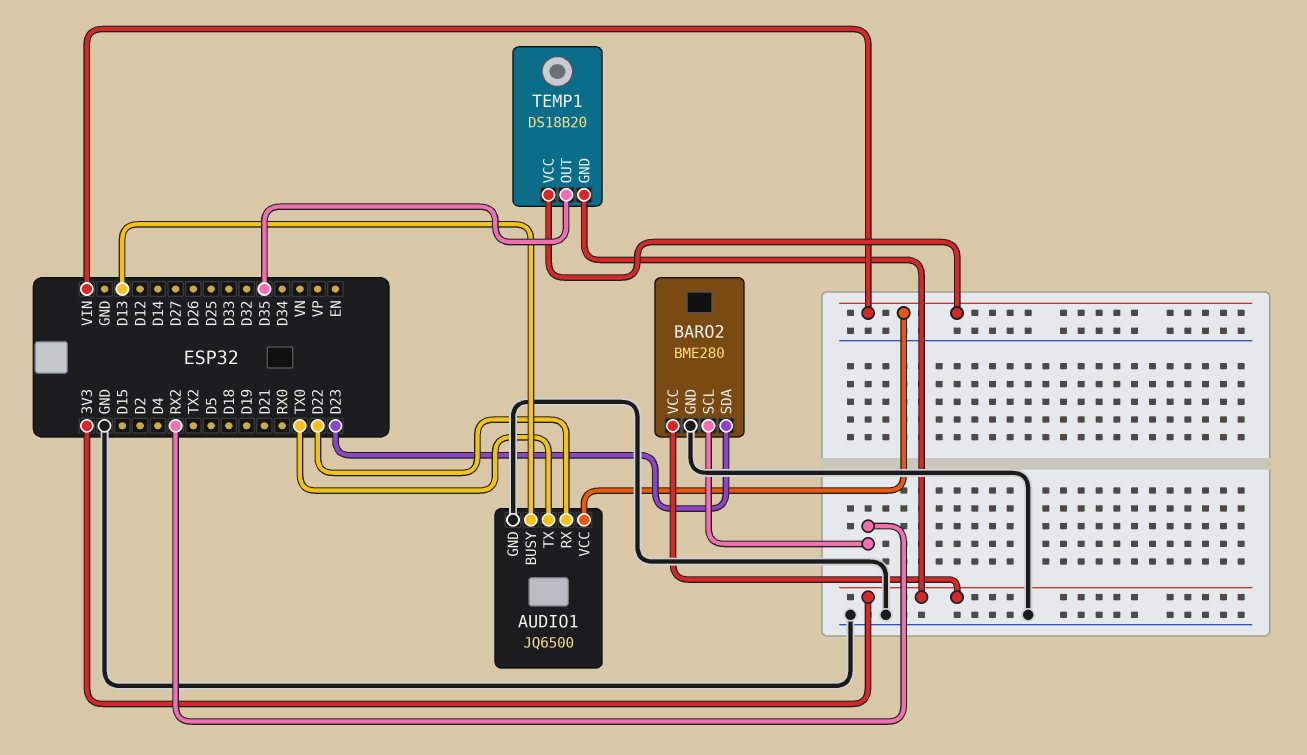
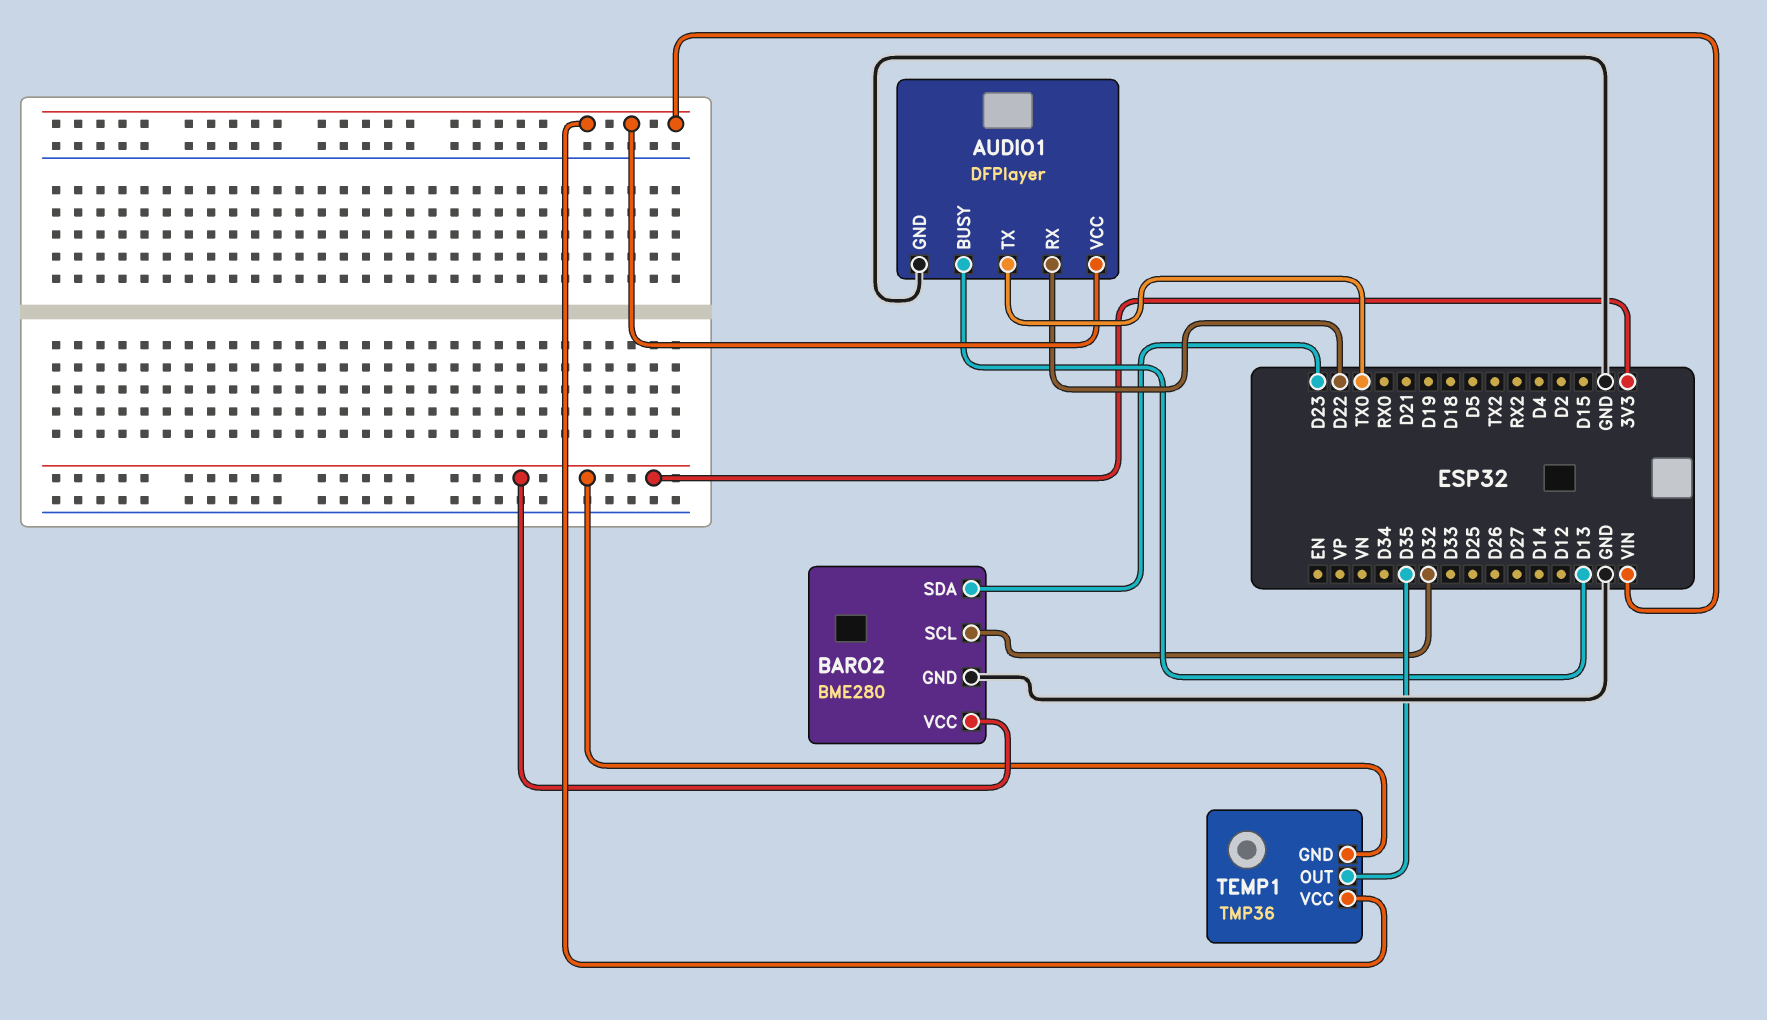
AUDIO1: JQ6500 -> DFPlayer
BARO2 pin SCL: RX2 -> D32
TEMP1: DS18B20 -> TMP36

